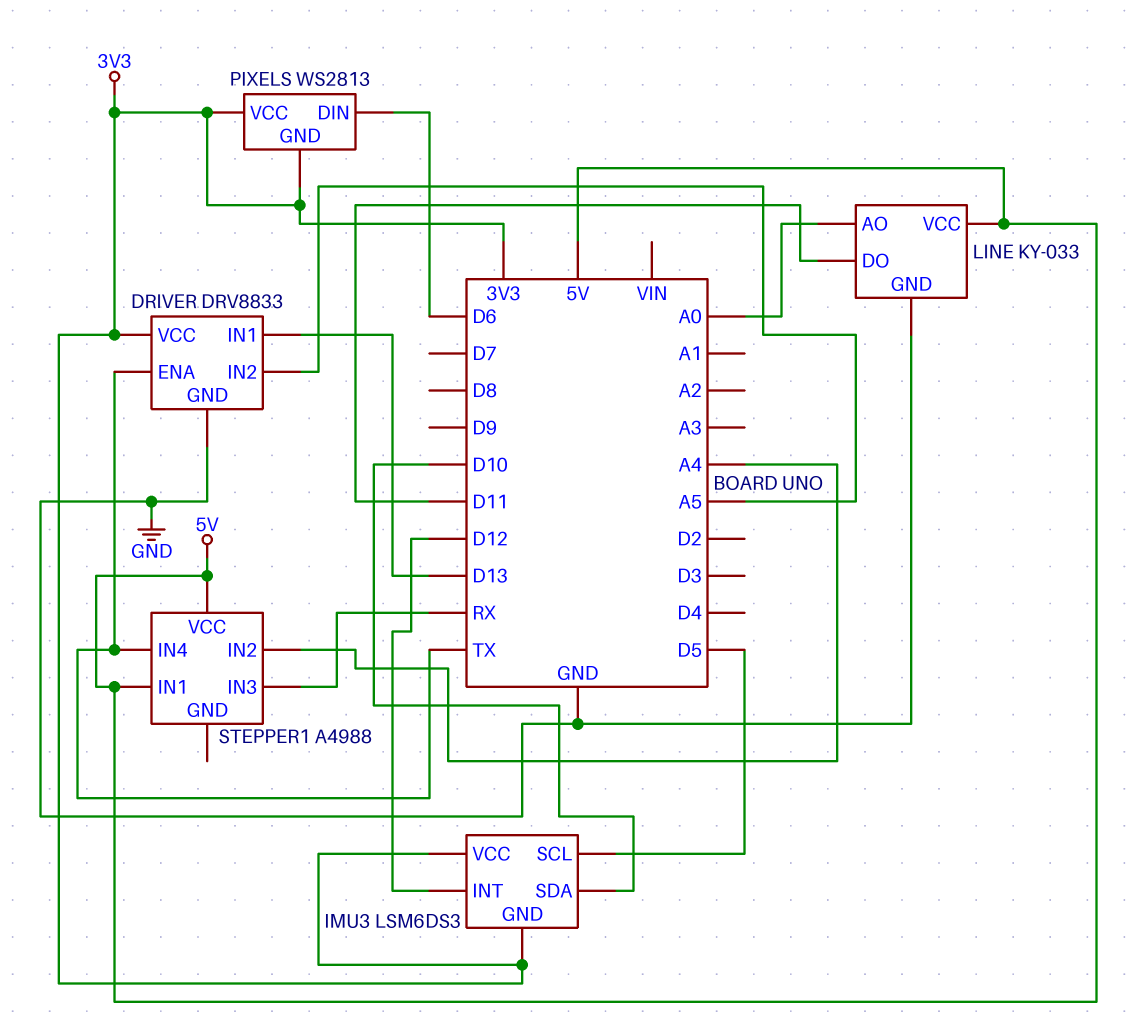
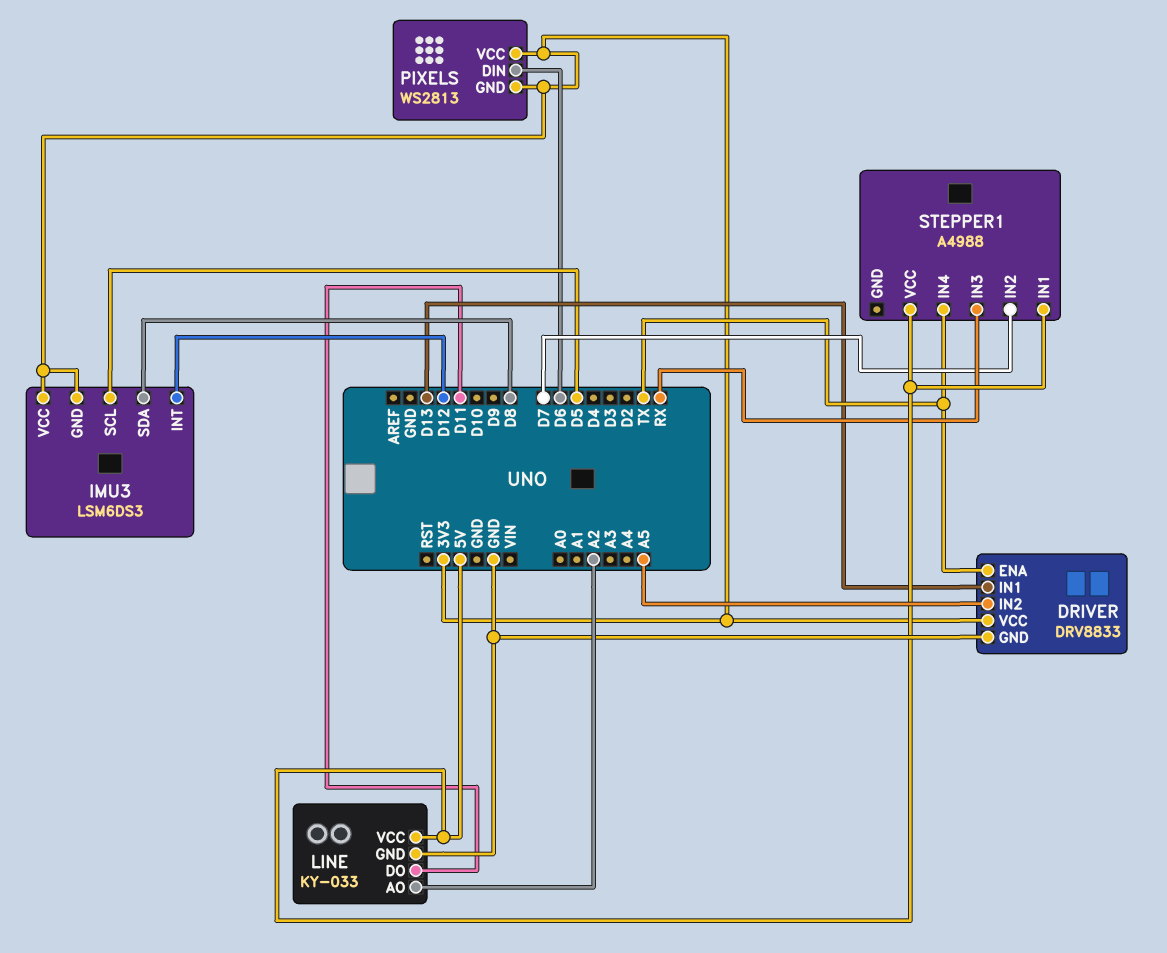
IMU3 pin SDA: D10 -> D8
LINE pin AO: A0 -> A2
STEPPER1 pin IN2: A4 -> D7

